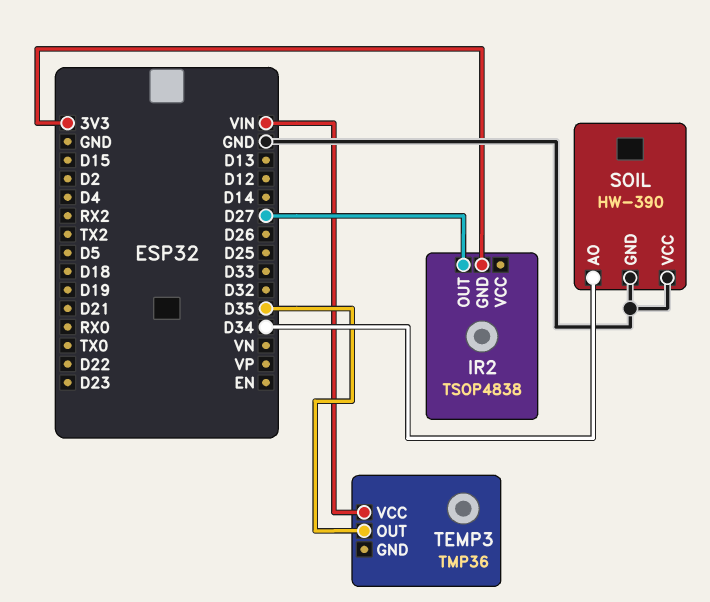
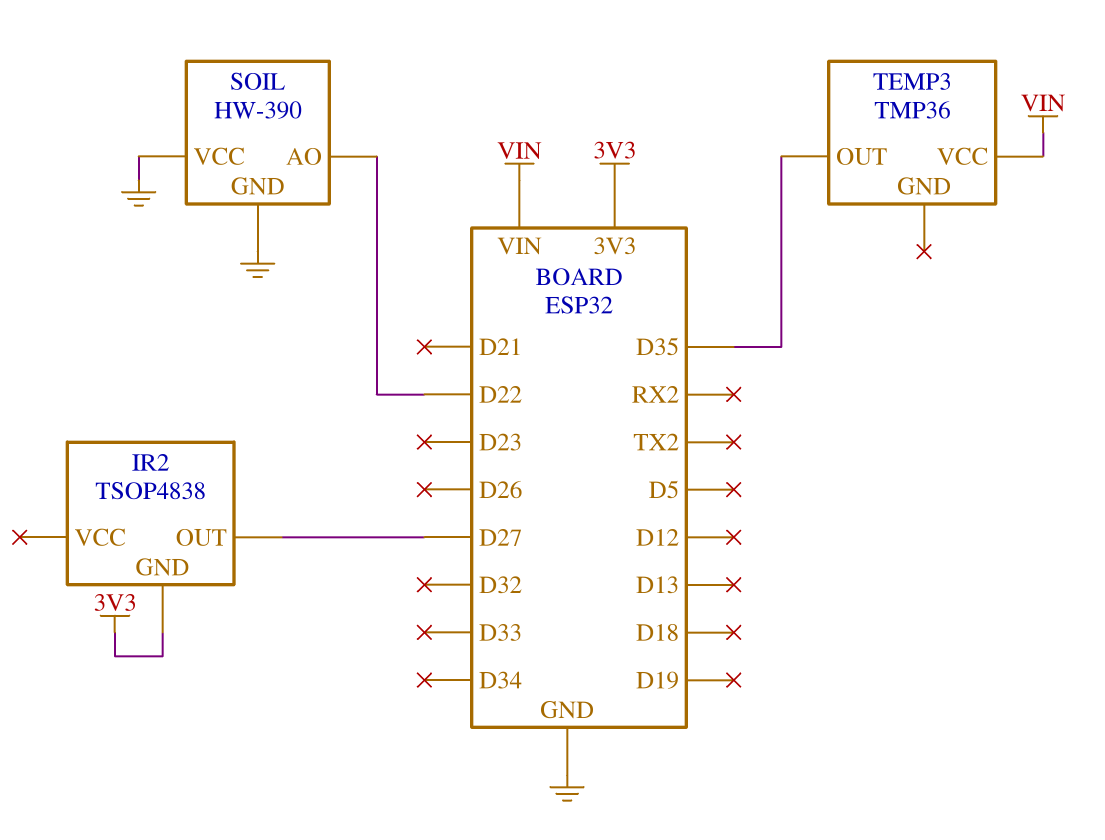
SOIL pin AO: D34 -> D22

